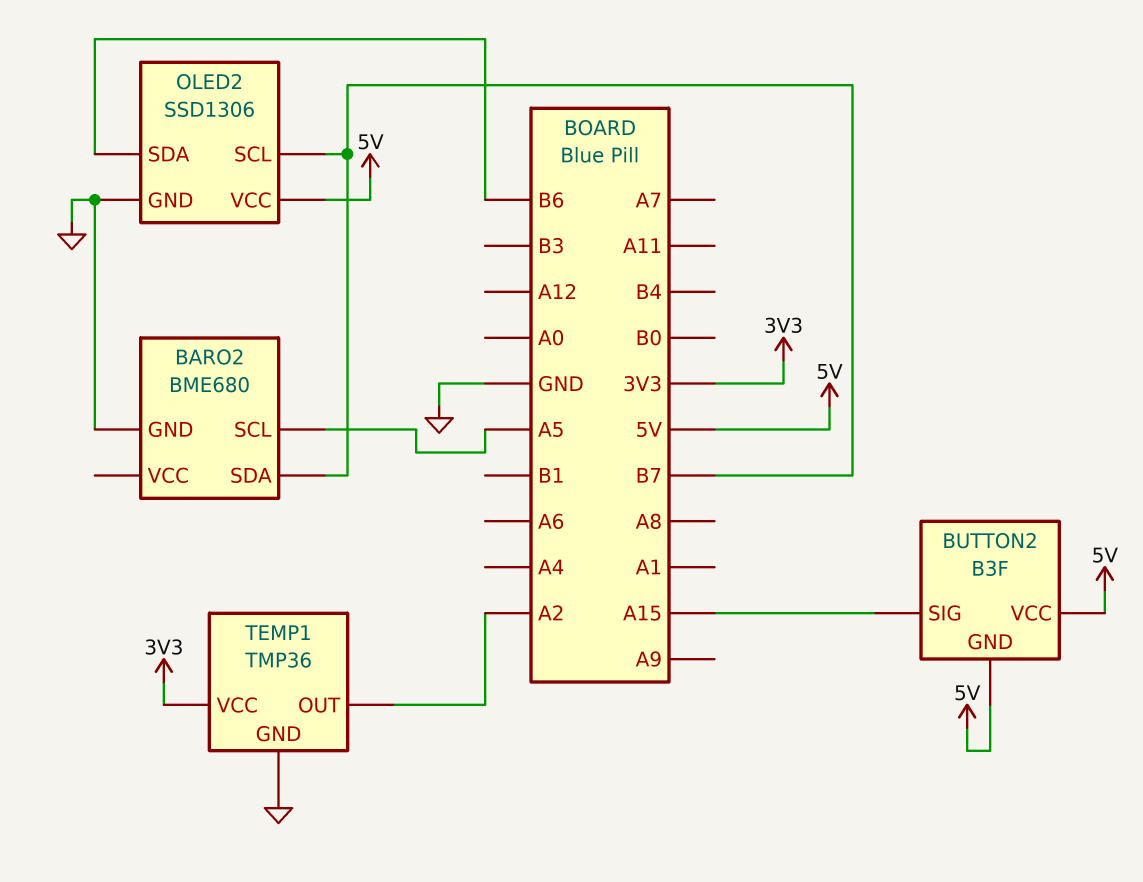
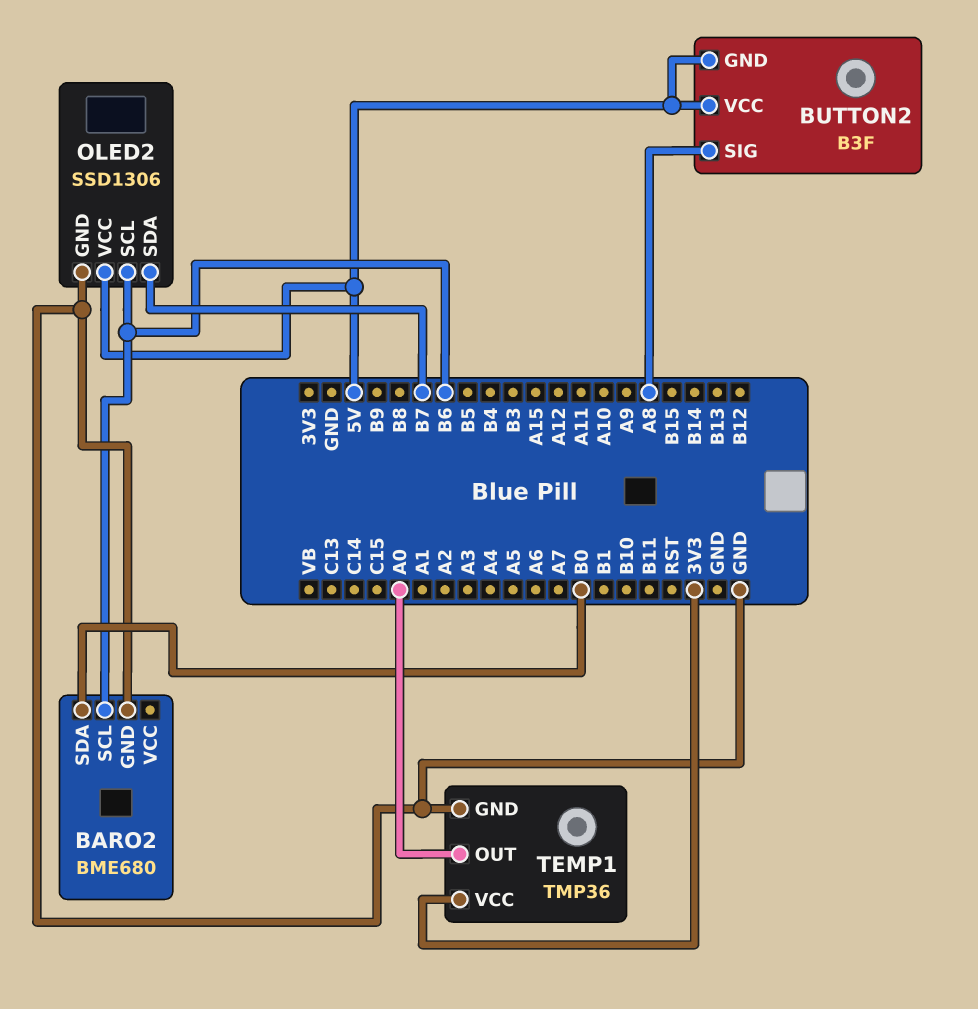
BARO2 pin SCL: A5 -> B6
BARO2 pin SDA: B7 -> B0
BUTTON2 pin SIG: A15 -> A8
OLED2 pin SCL: B7 -> B6
OLED2 pin SDA: B6 -> B7
TEMP1 pin OUT: A2 -> A0

